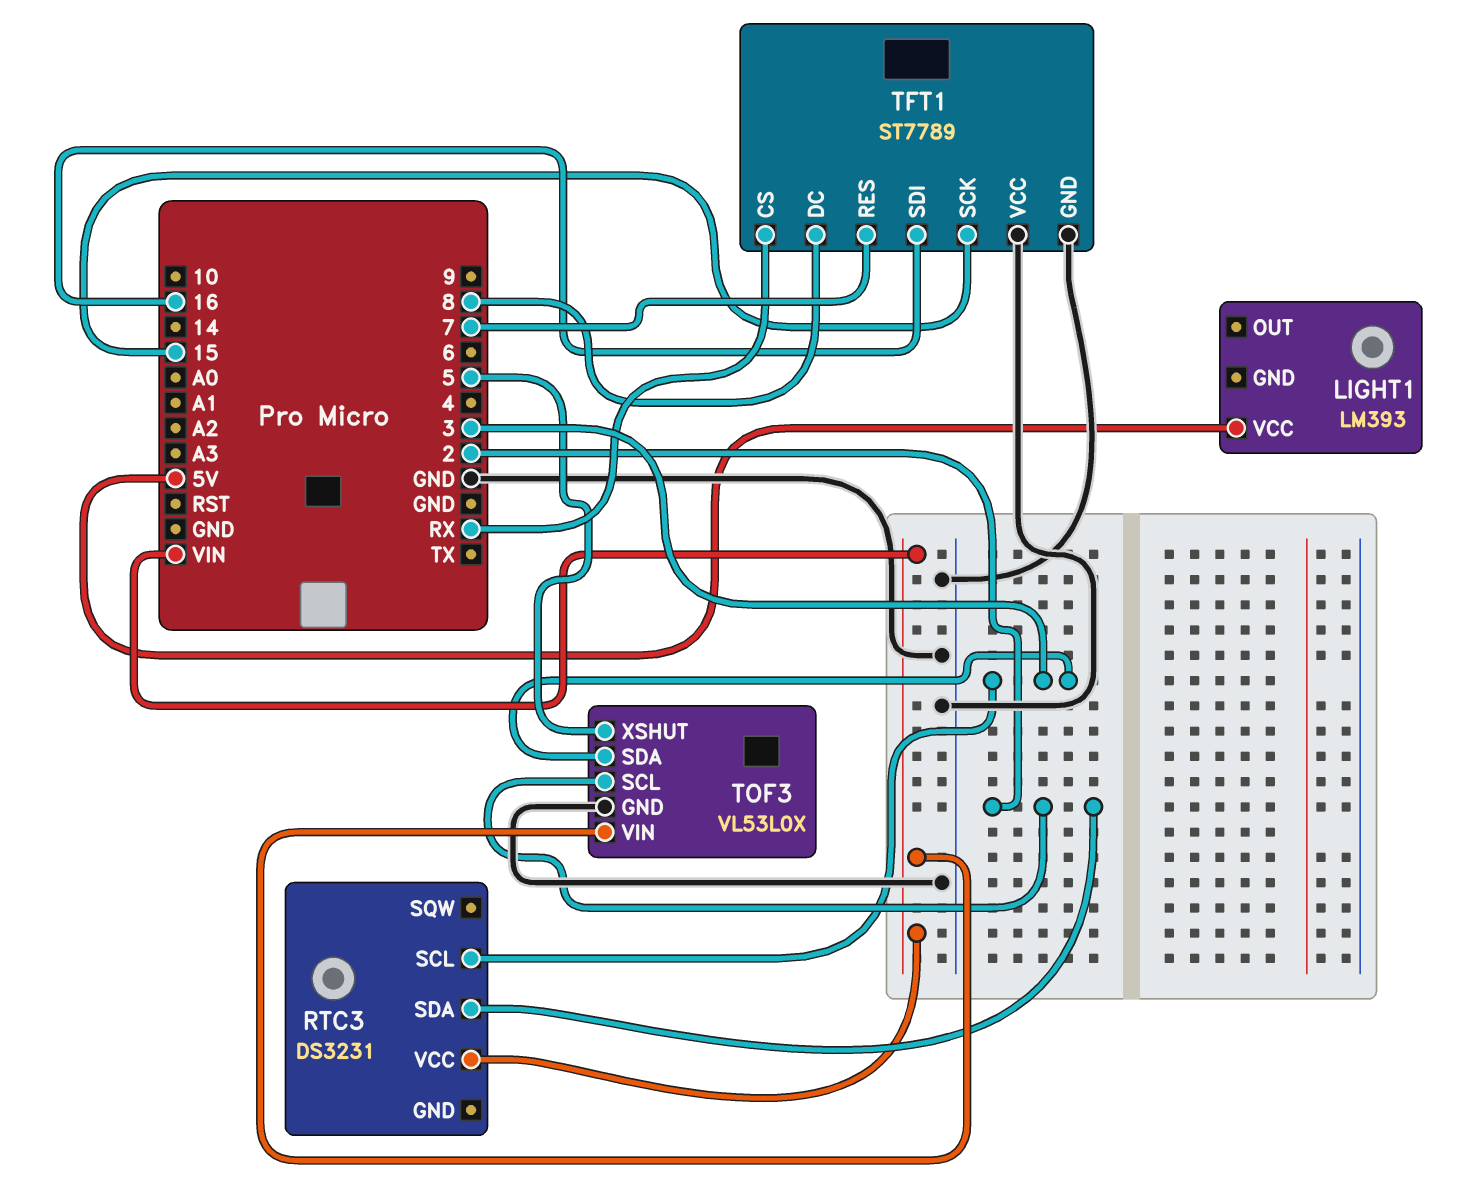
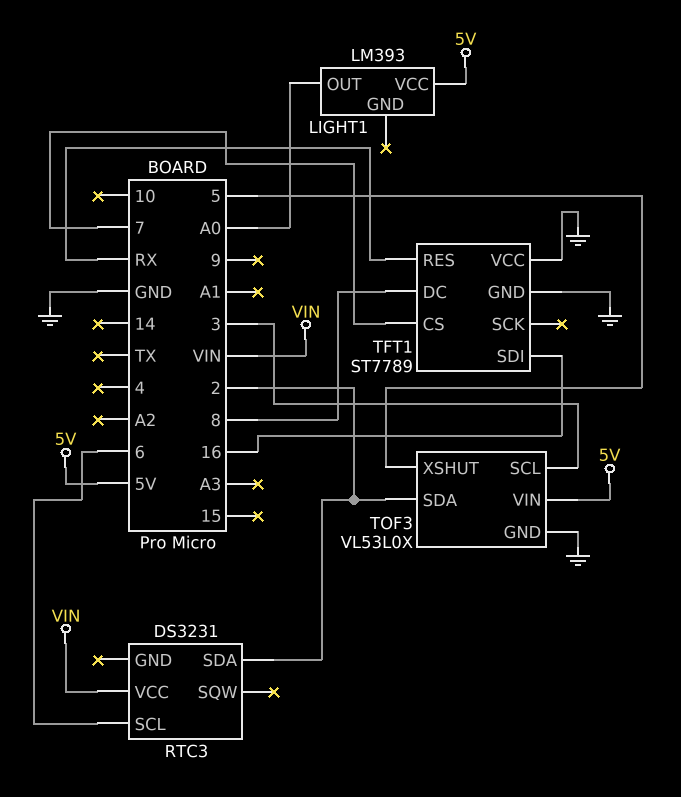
LIGHT1 pin OUT: none -> A0
RTC3 pin SCL: 3 -> 6
TFT1 pin CS: RX -> 7
TFT1 pin RES: 7 -> RX
TFT1 pin SCK: 15 -> none
TOF3 pin SCL: 2 -> 3
TOF3 pin SDA: 3 -> 2
TOF3 pin VIN: VIN -> 5V

